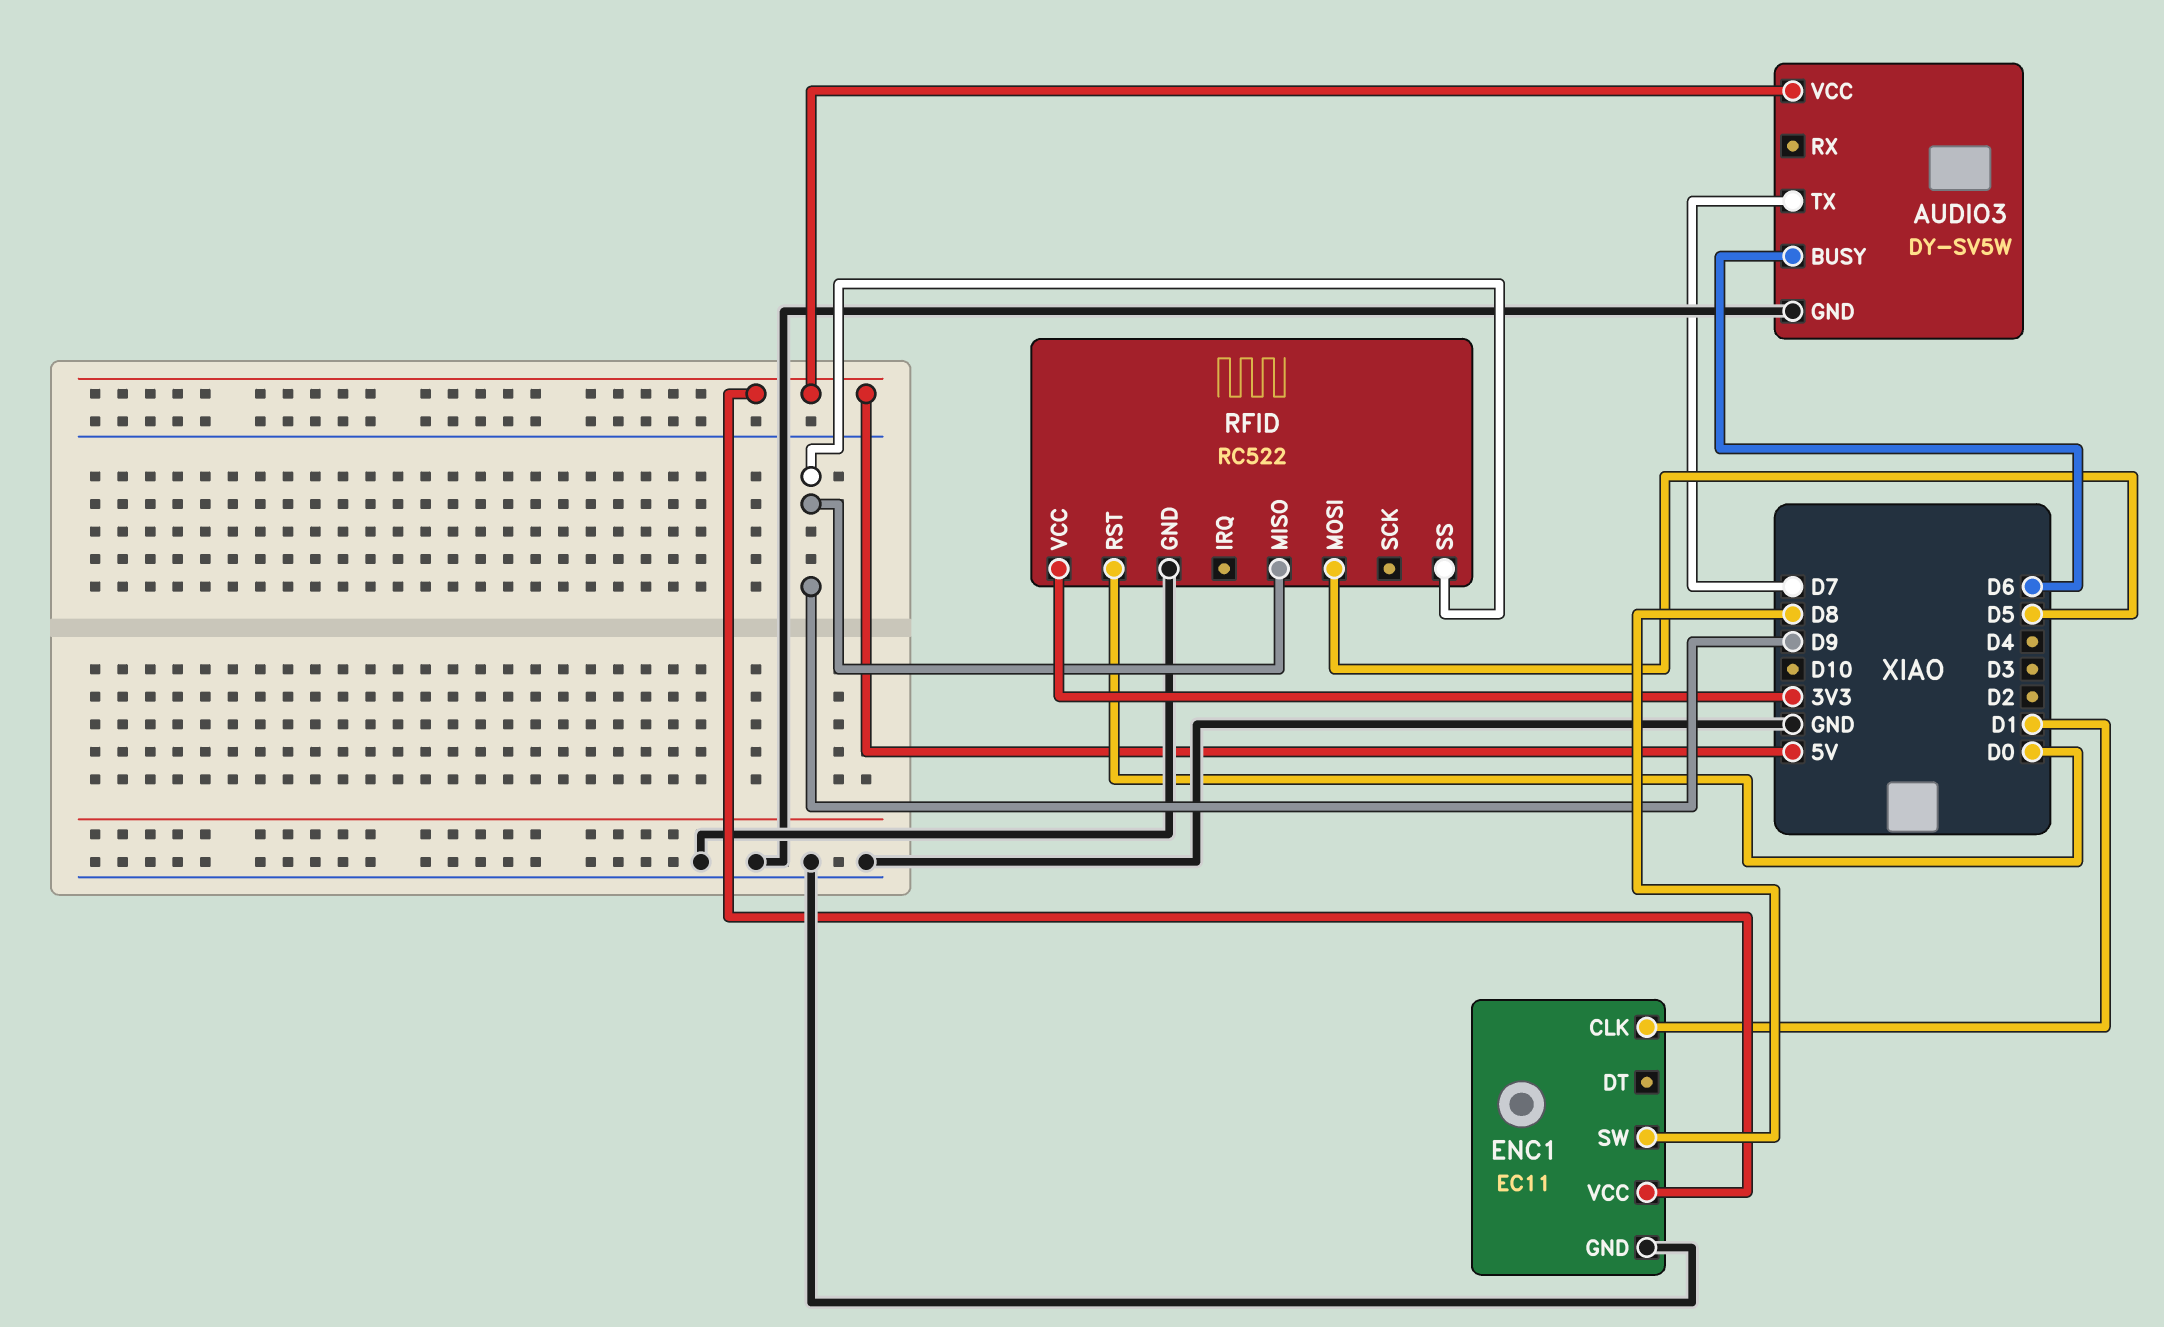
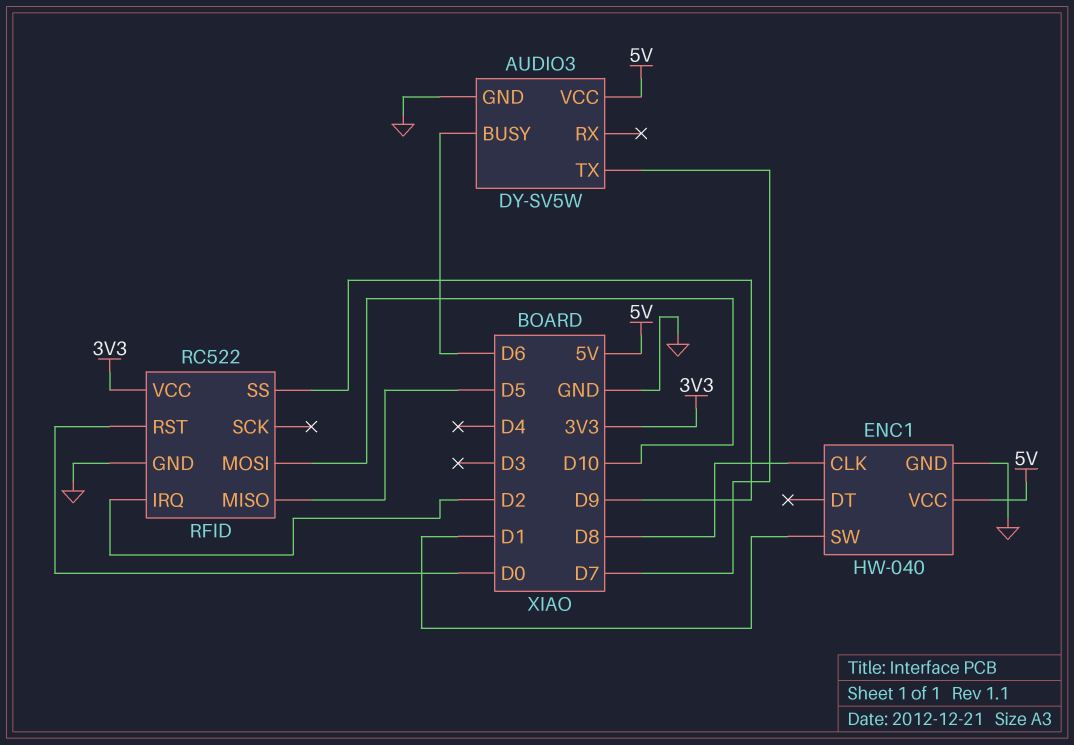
ENC1: EC11 -> HW-040
ENC1 pin CLK: D1 -> D8
ENC1 pin SW: D8 -> D1
RFID pin IRQ: none -> D2
RFID pin MISO: D9 -> D5
RFID pin MOSI: D5 -> D10

